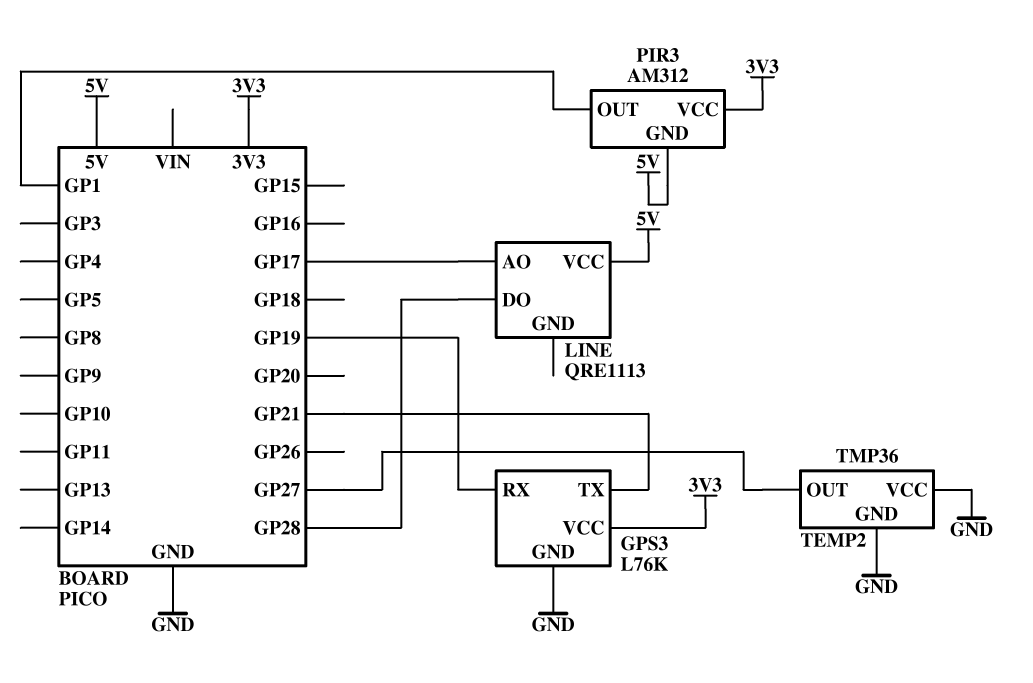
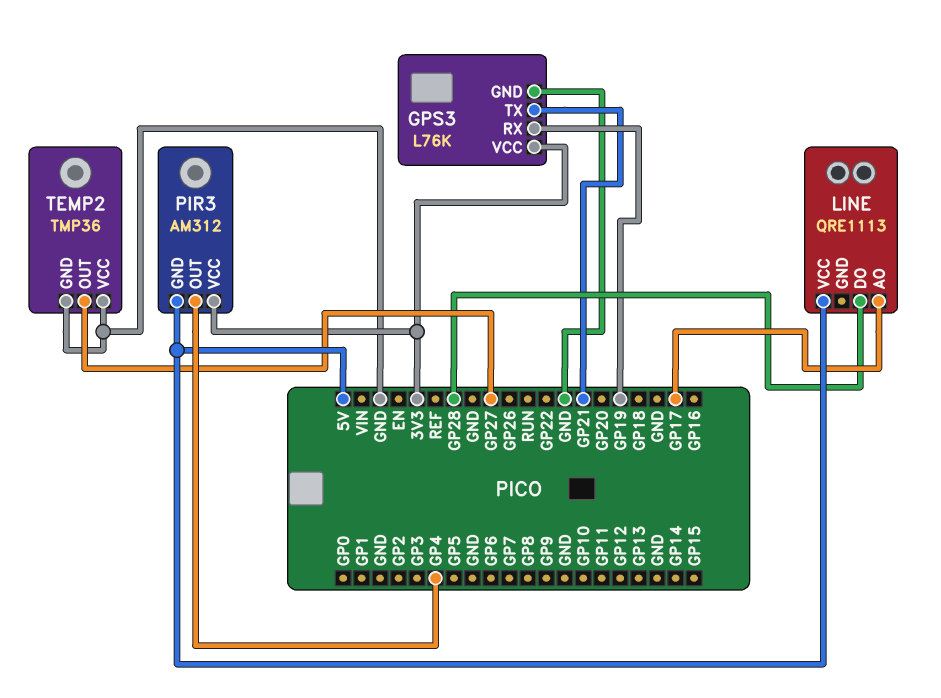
PIR3 pin OUT: GP1 -> GP4

